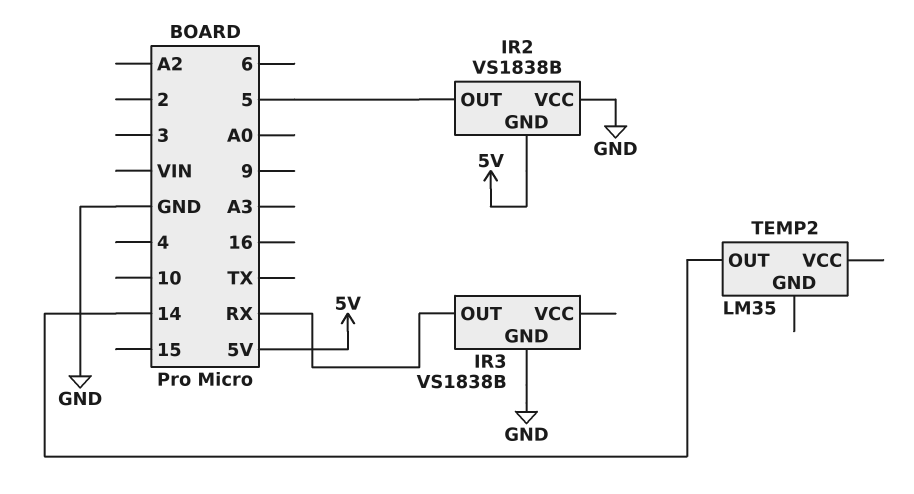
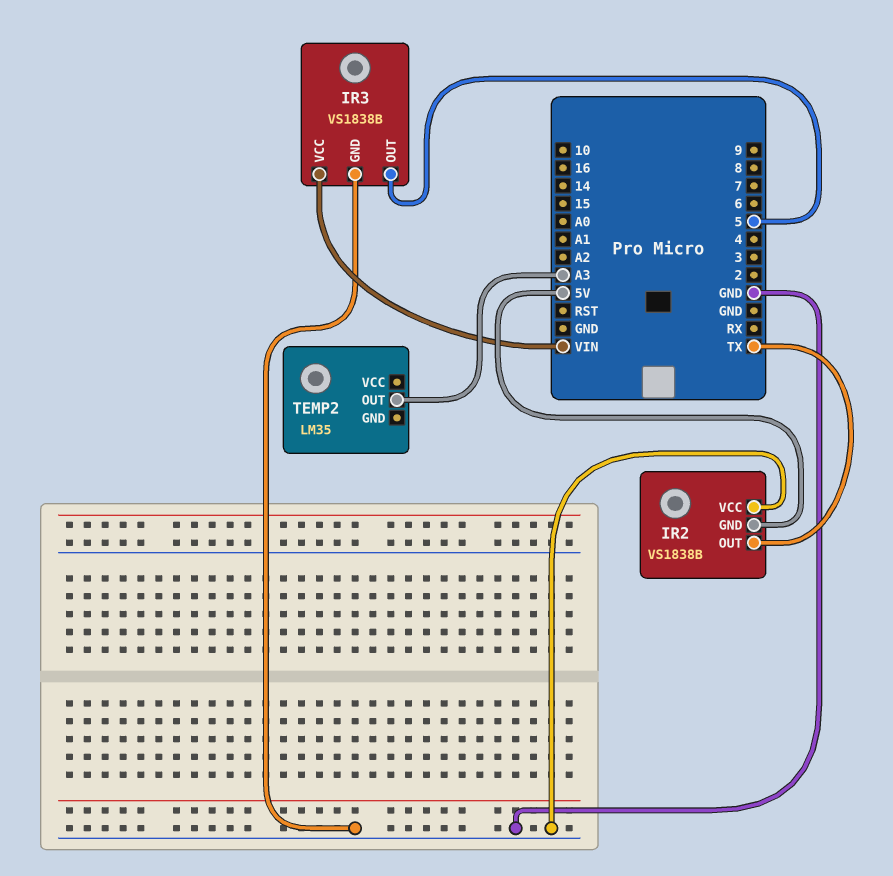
IR2 pin OUT: 5 -> TX
IR3 pin OUT: RX -> 5
IR3 pin VCC: none -> VIN
TEMP2 pin OUT: 14 -> A3

